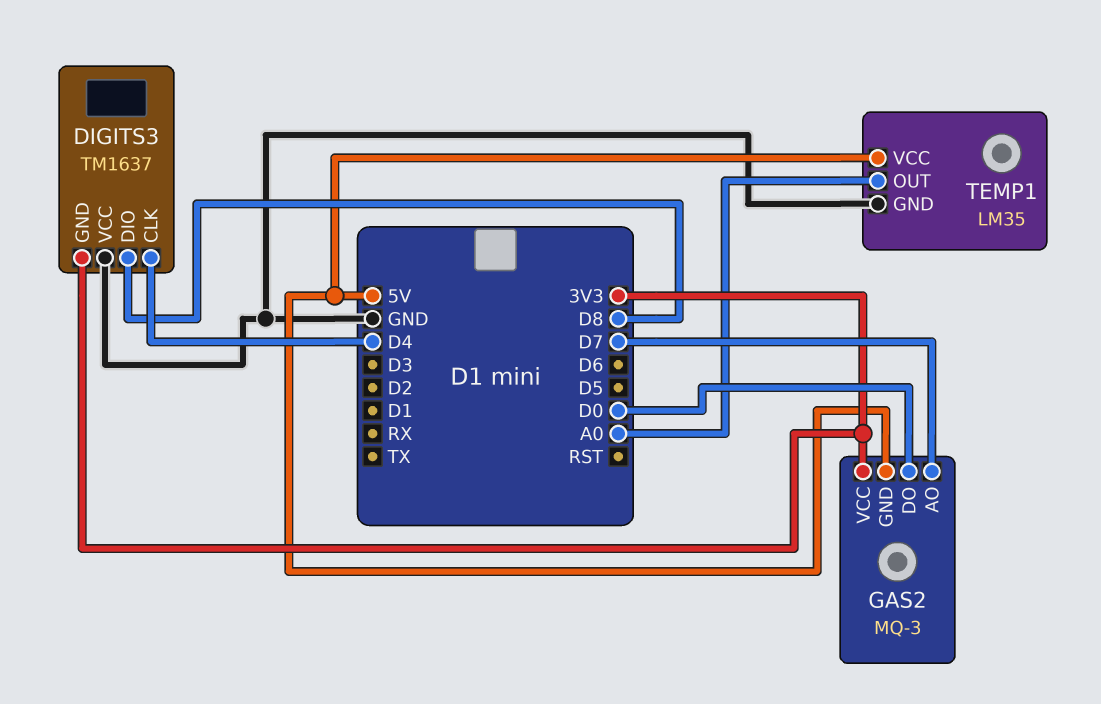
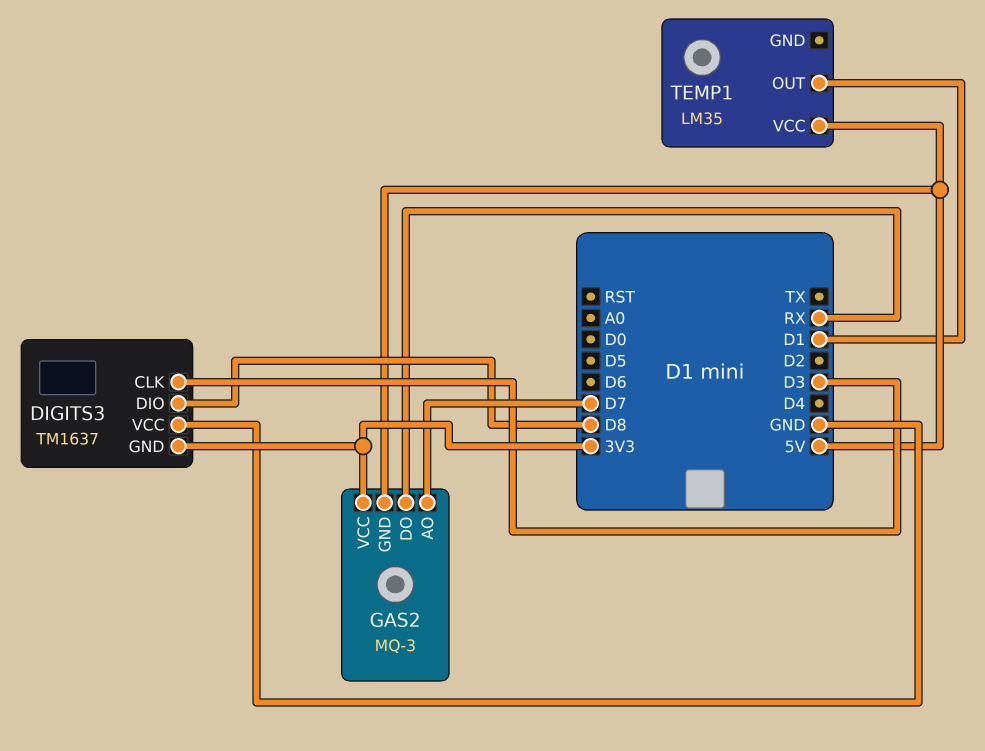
DIGITS3 pin CLK: D4 -> D3
GAS2 pin DO: D0 -> RX
TEMP1 pin GND: GND -> none
TEMP1 pin OUT: A0 -> D1

